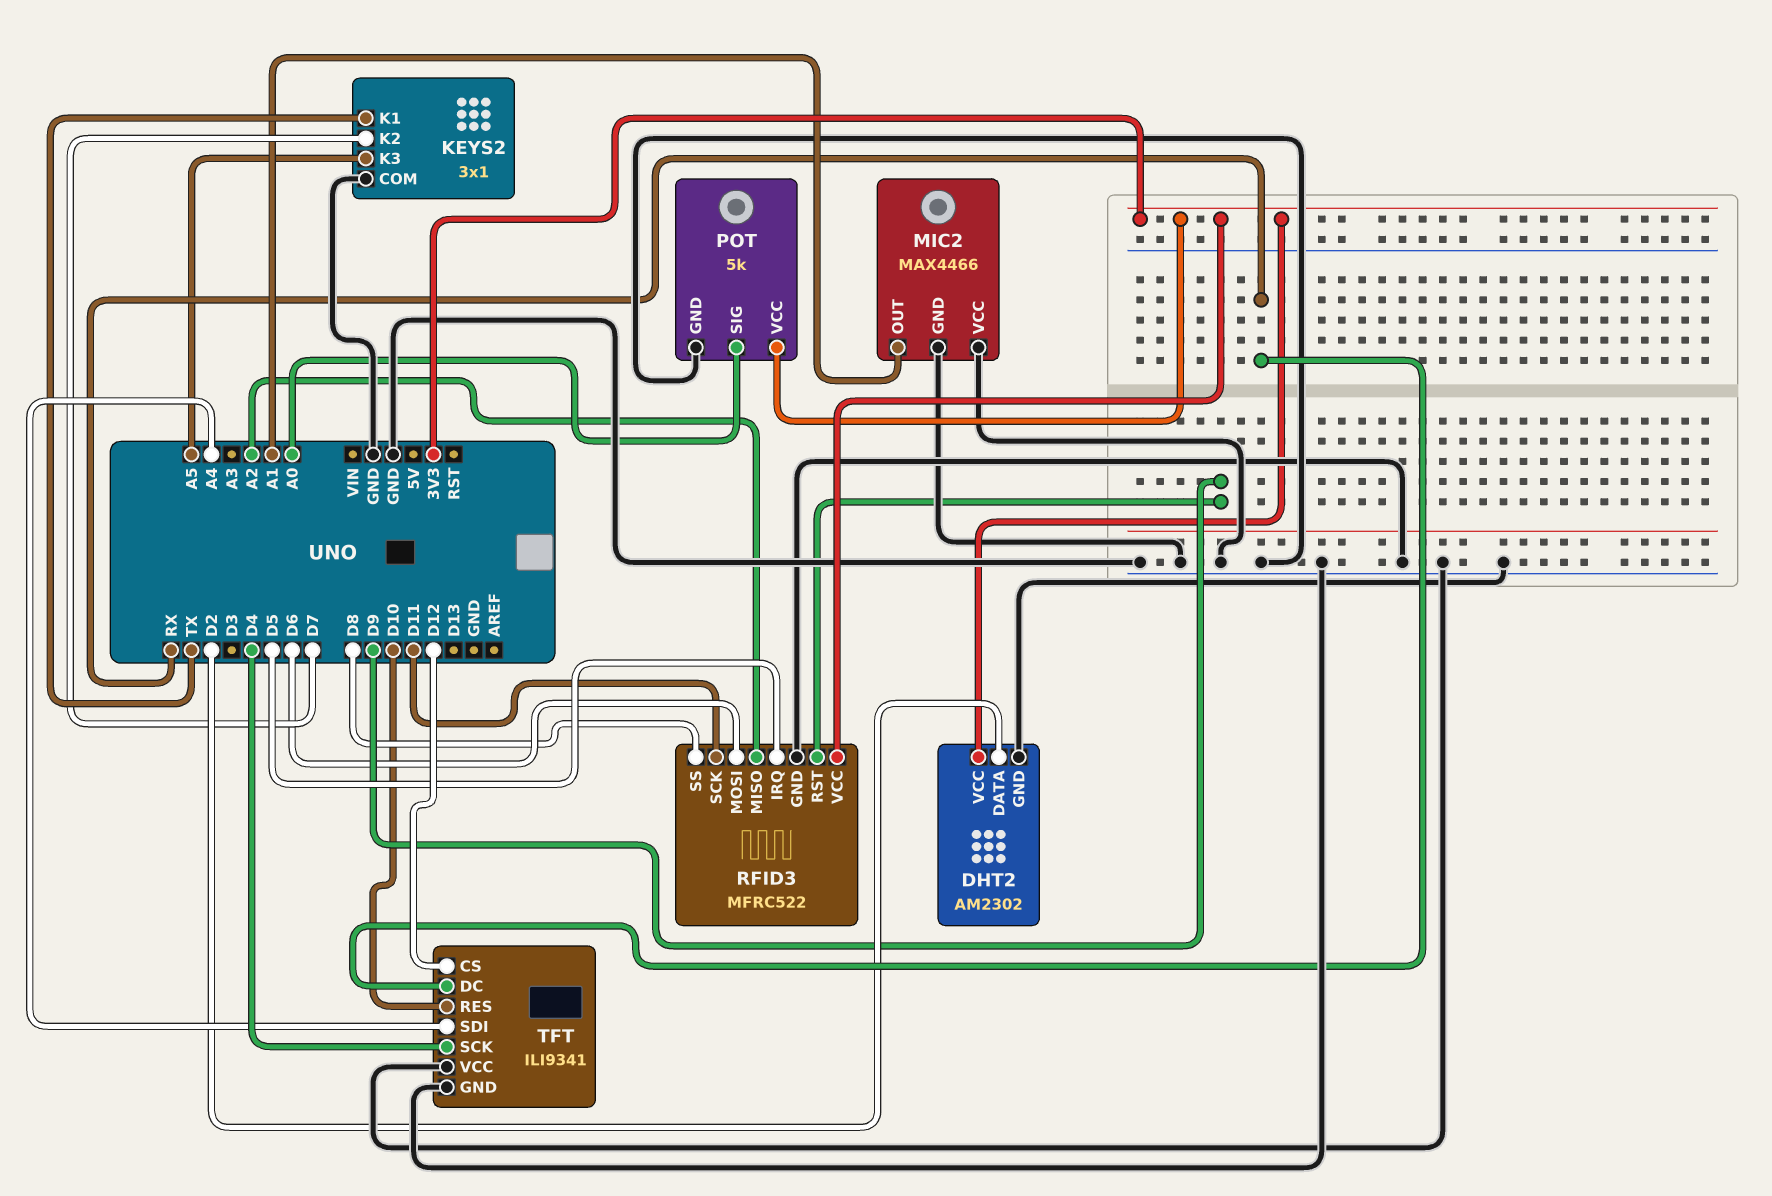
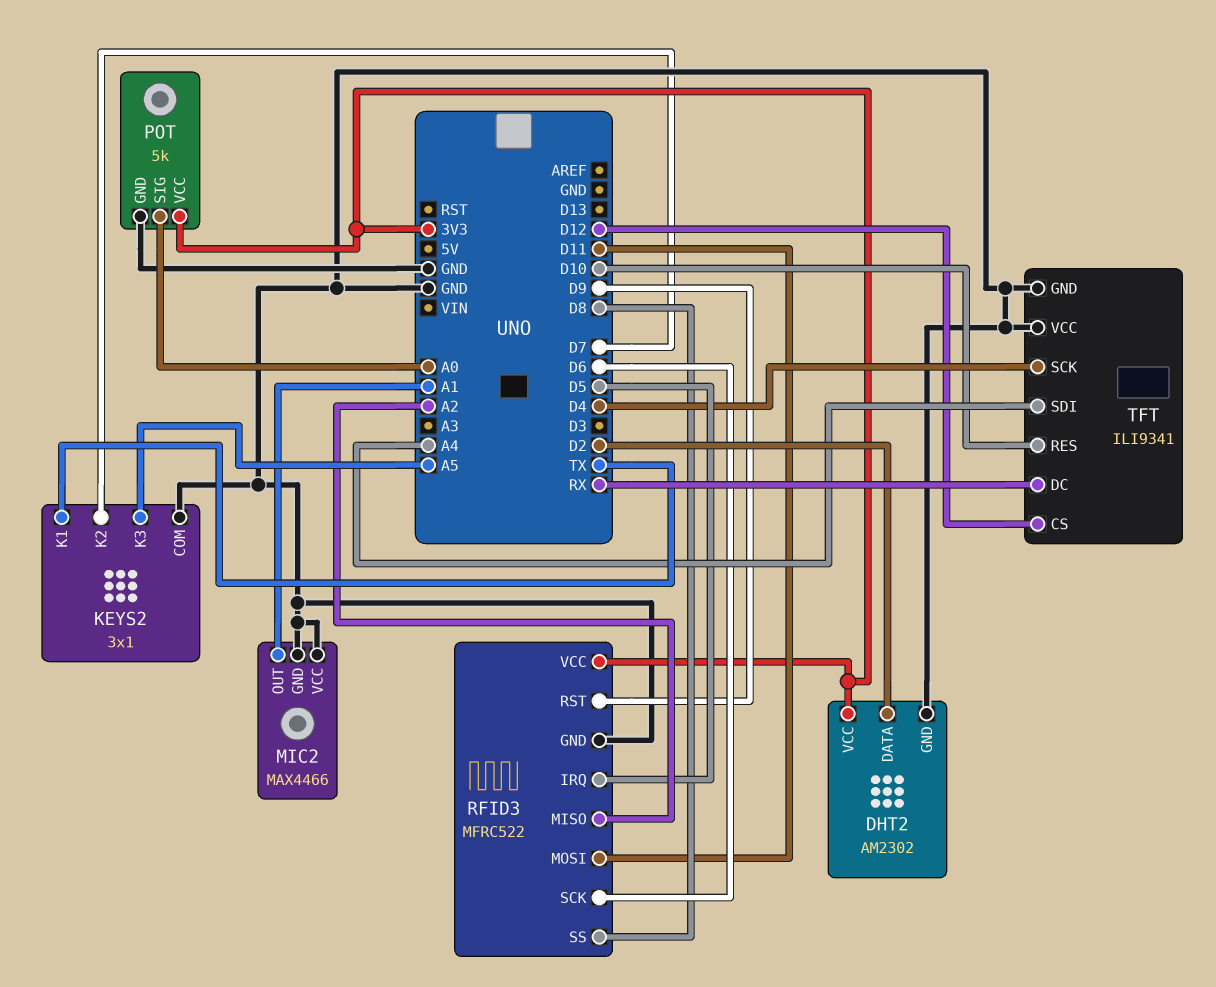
RFID3 pin MOSI: D6 -> D11
RFID3 pin SCK: D11 -> D6

